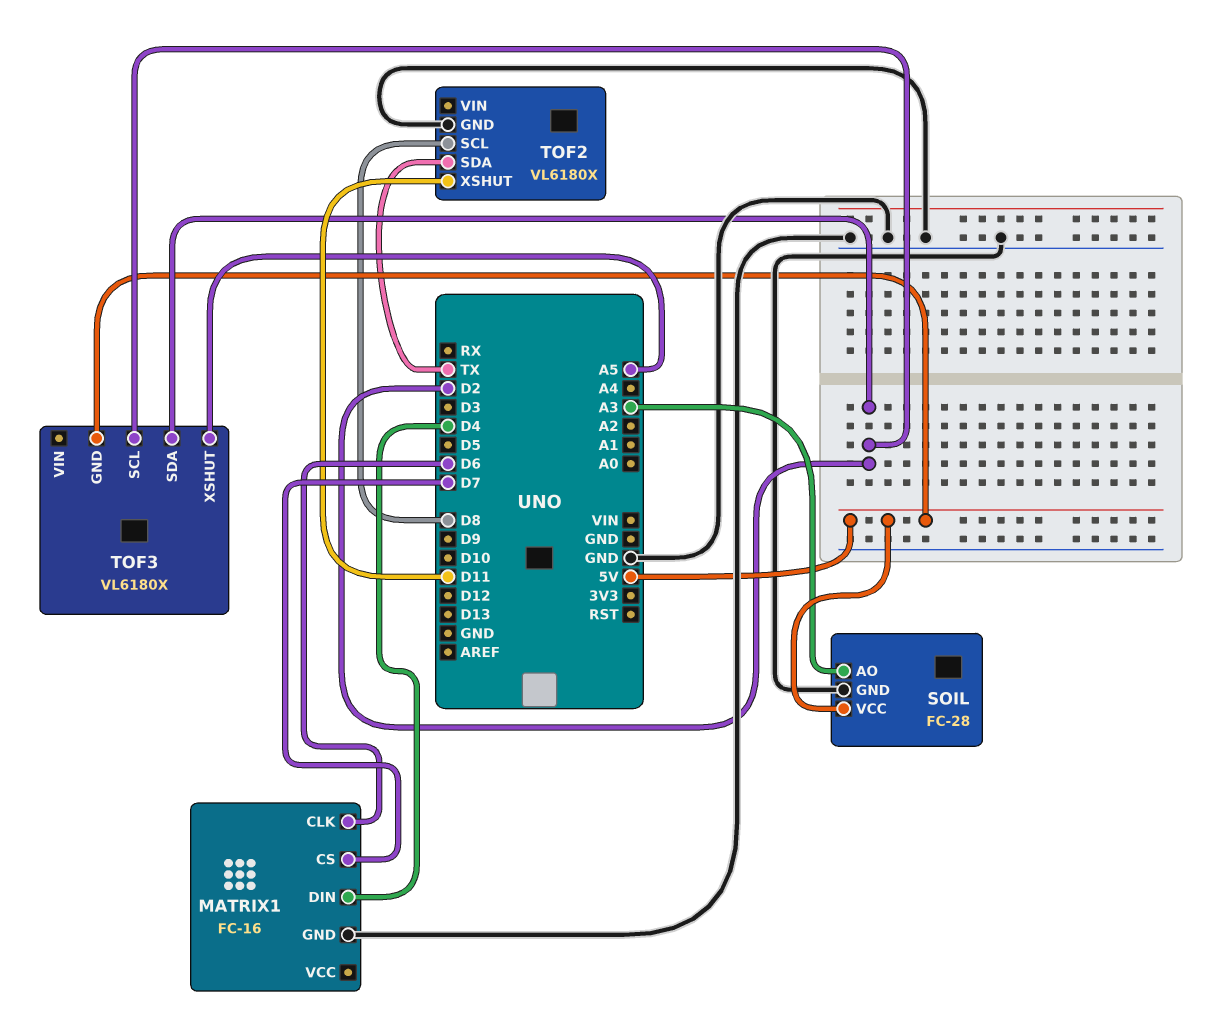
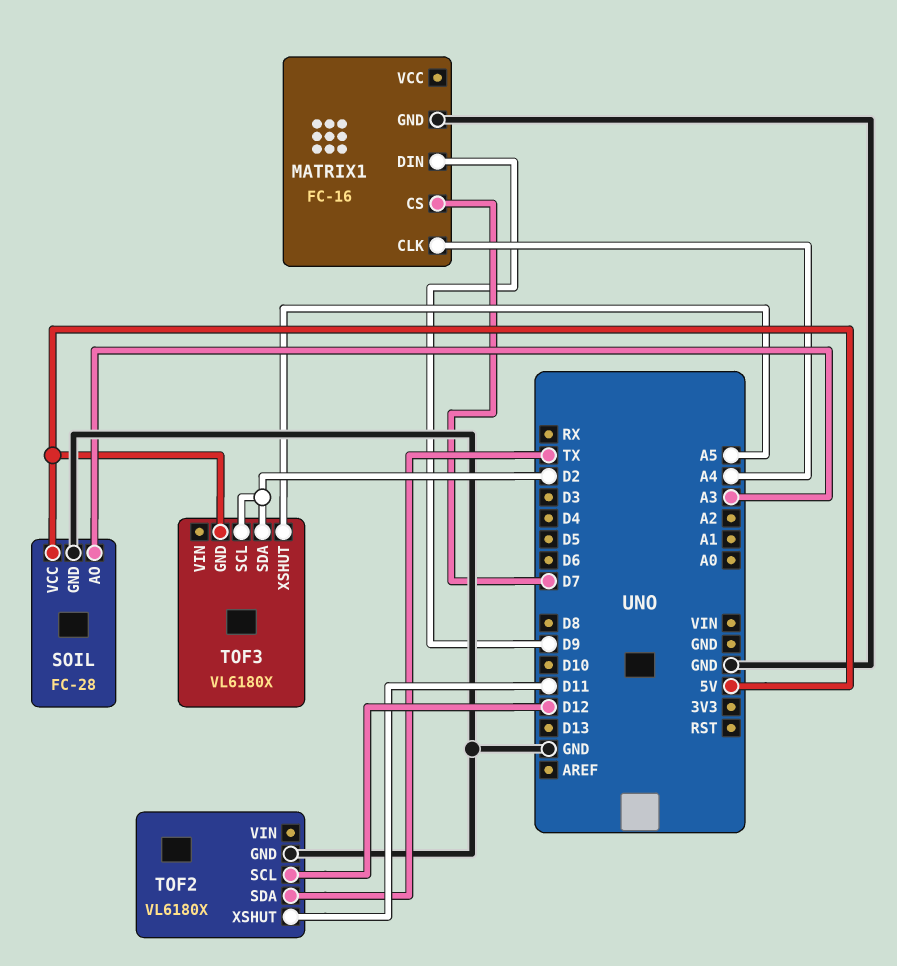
MATRIX1 pin CLK: D6 -> A4
MATRIX1 pin DIN: D4 -> D9
TOF2 pin SCL: D8 -> D12

